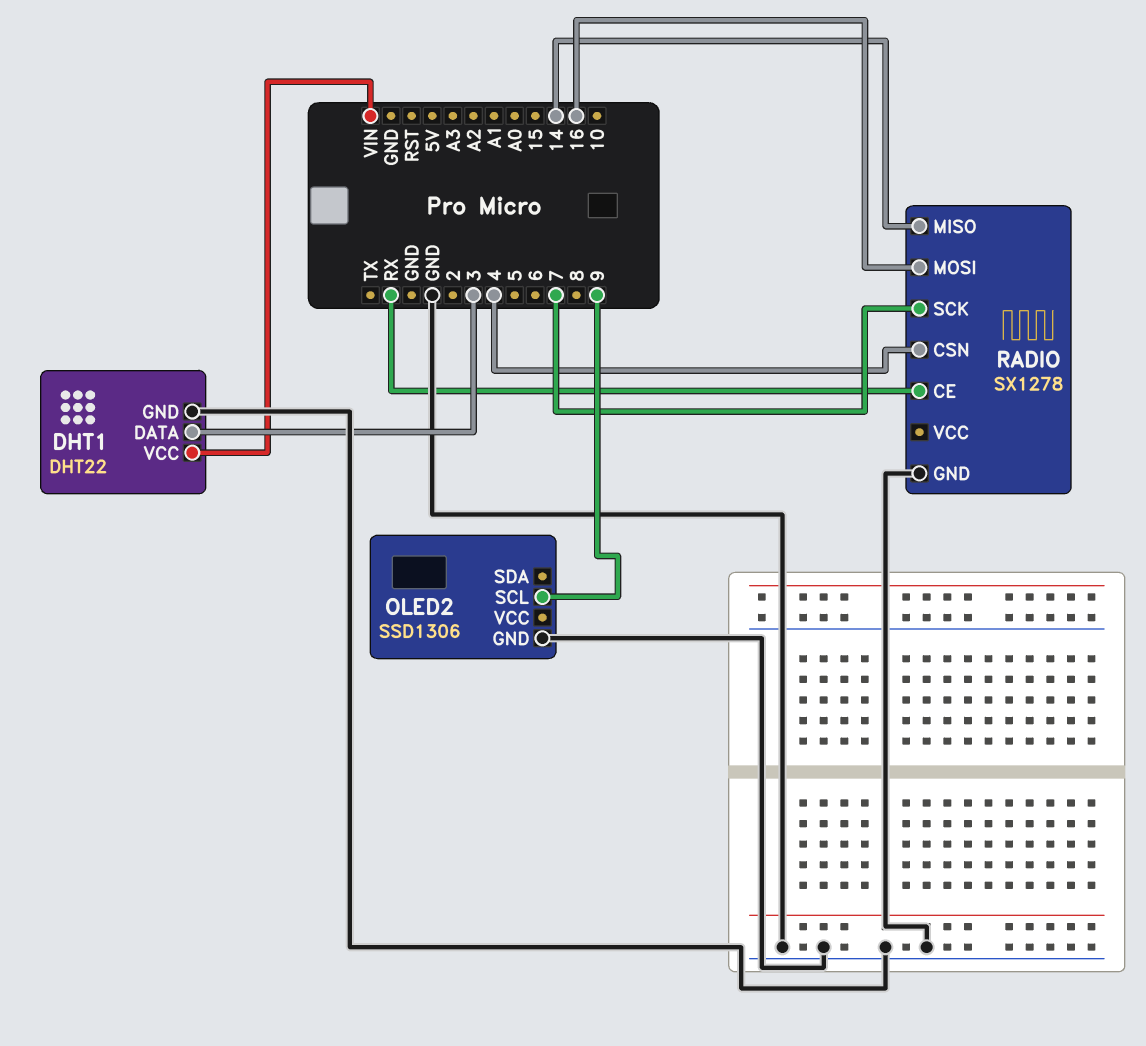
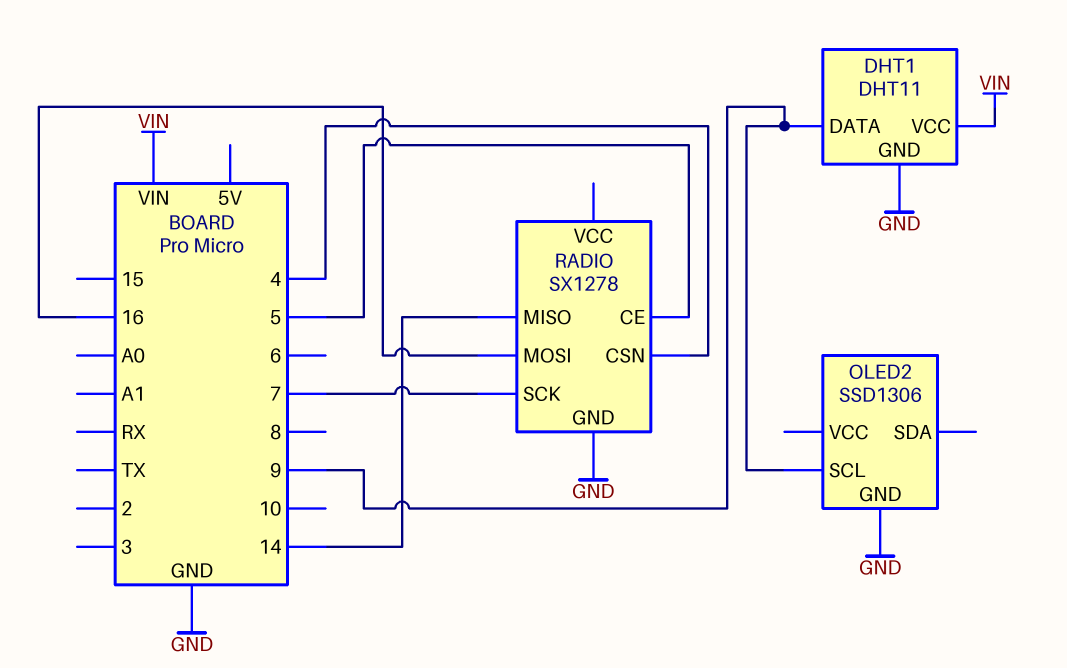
DHT1: DHT22 -> DHT11
DHT1 pin DATA: 3 -> 9
RADIO pin CE: RX -> 5

